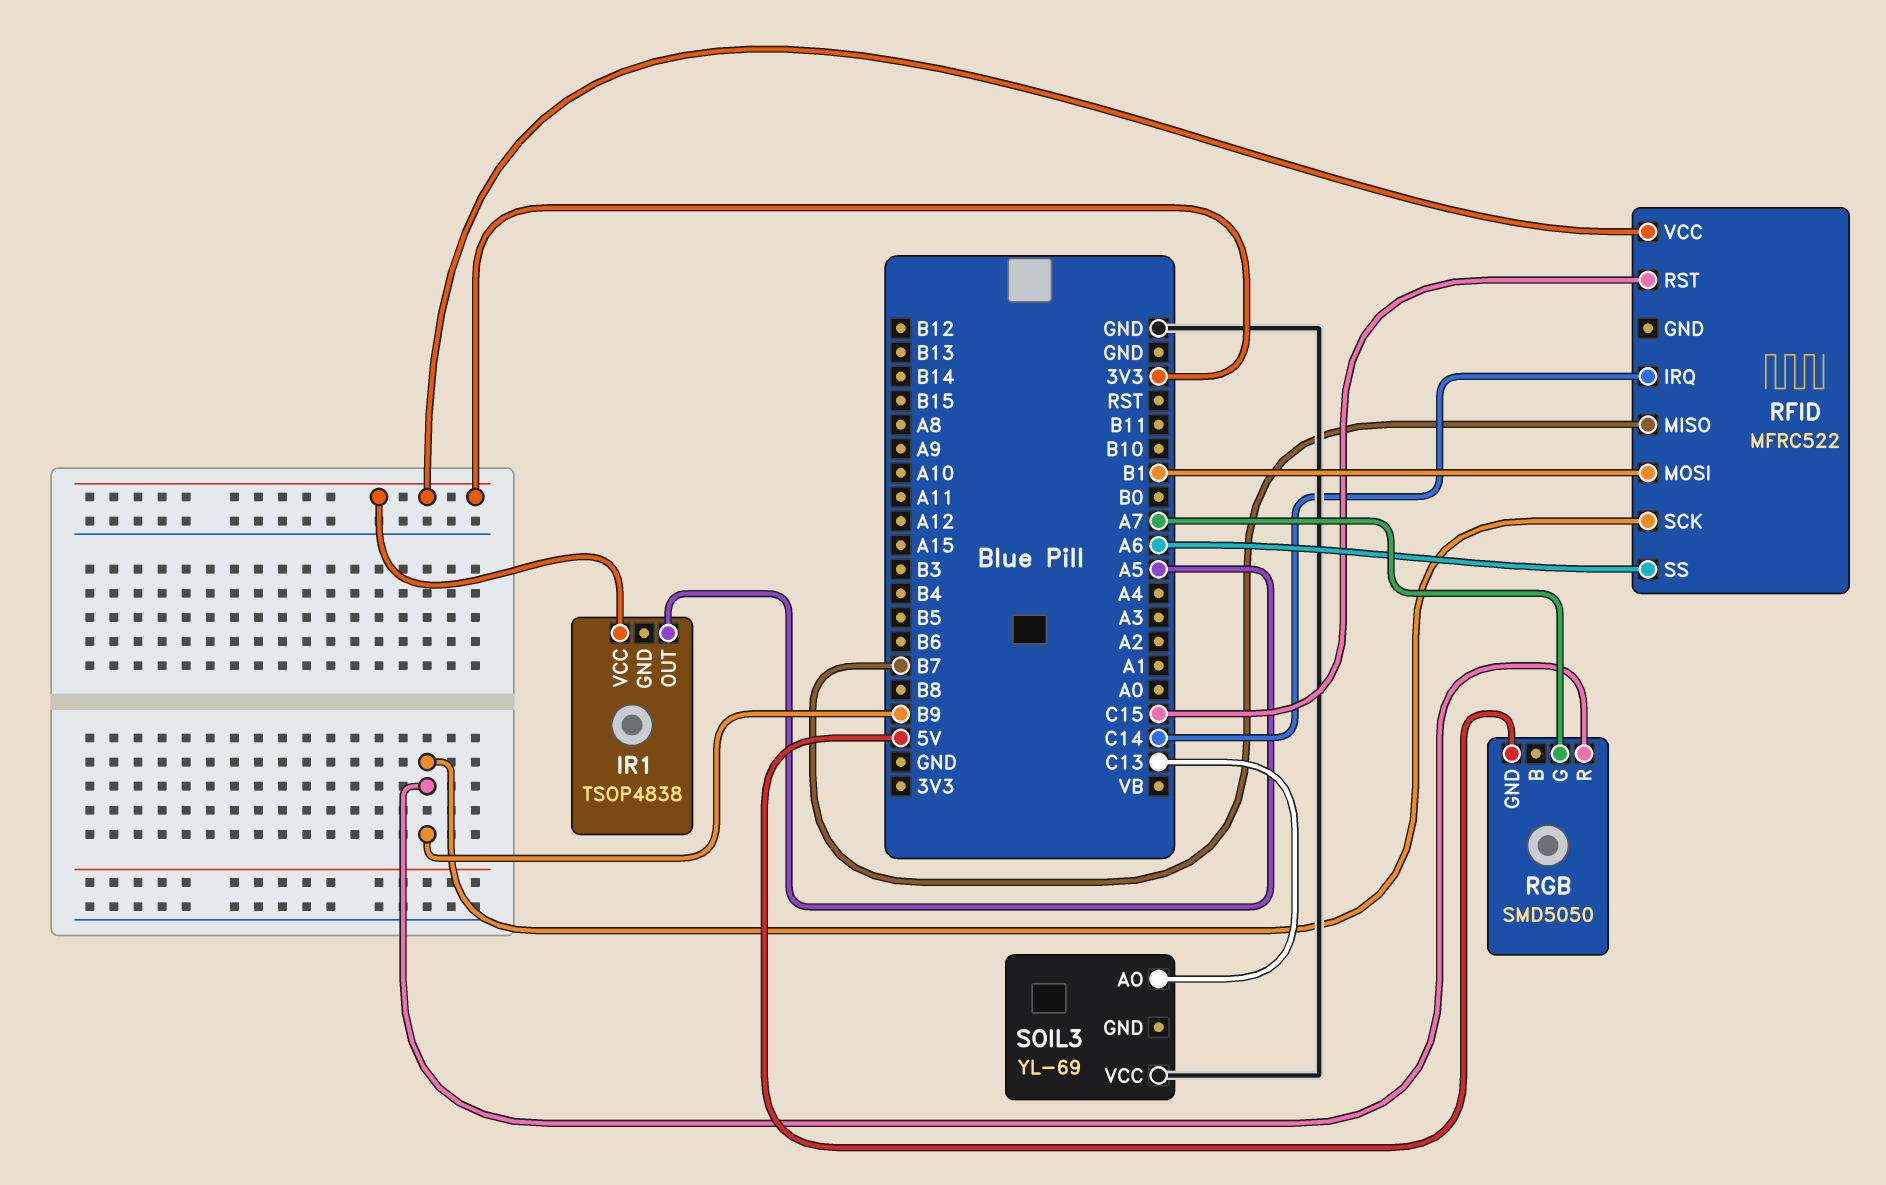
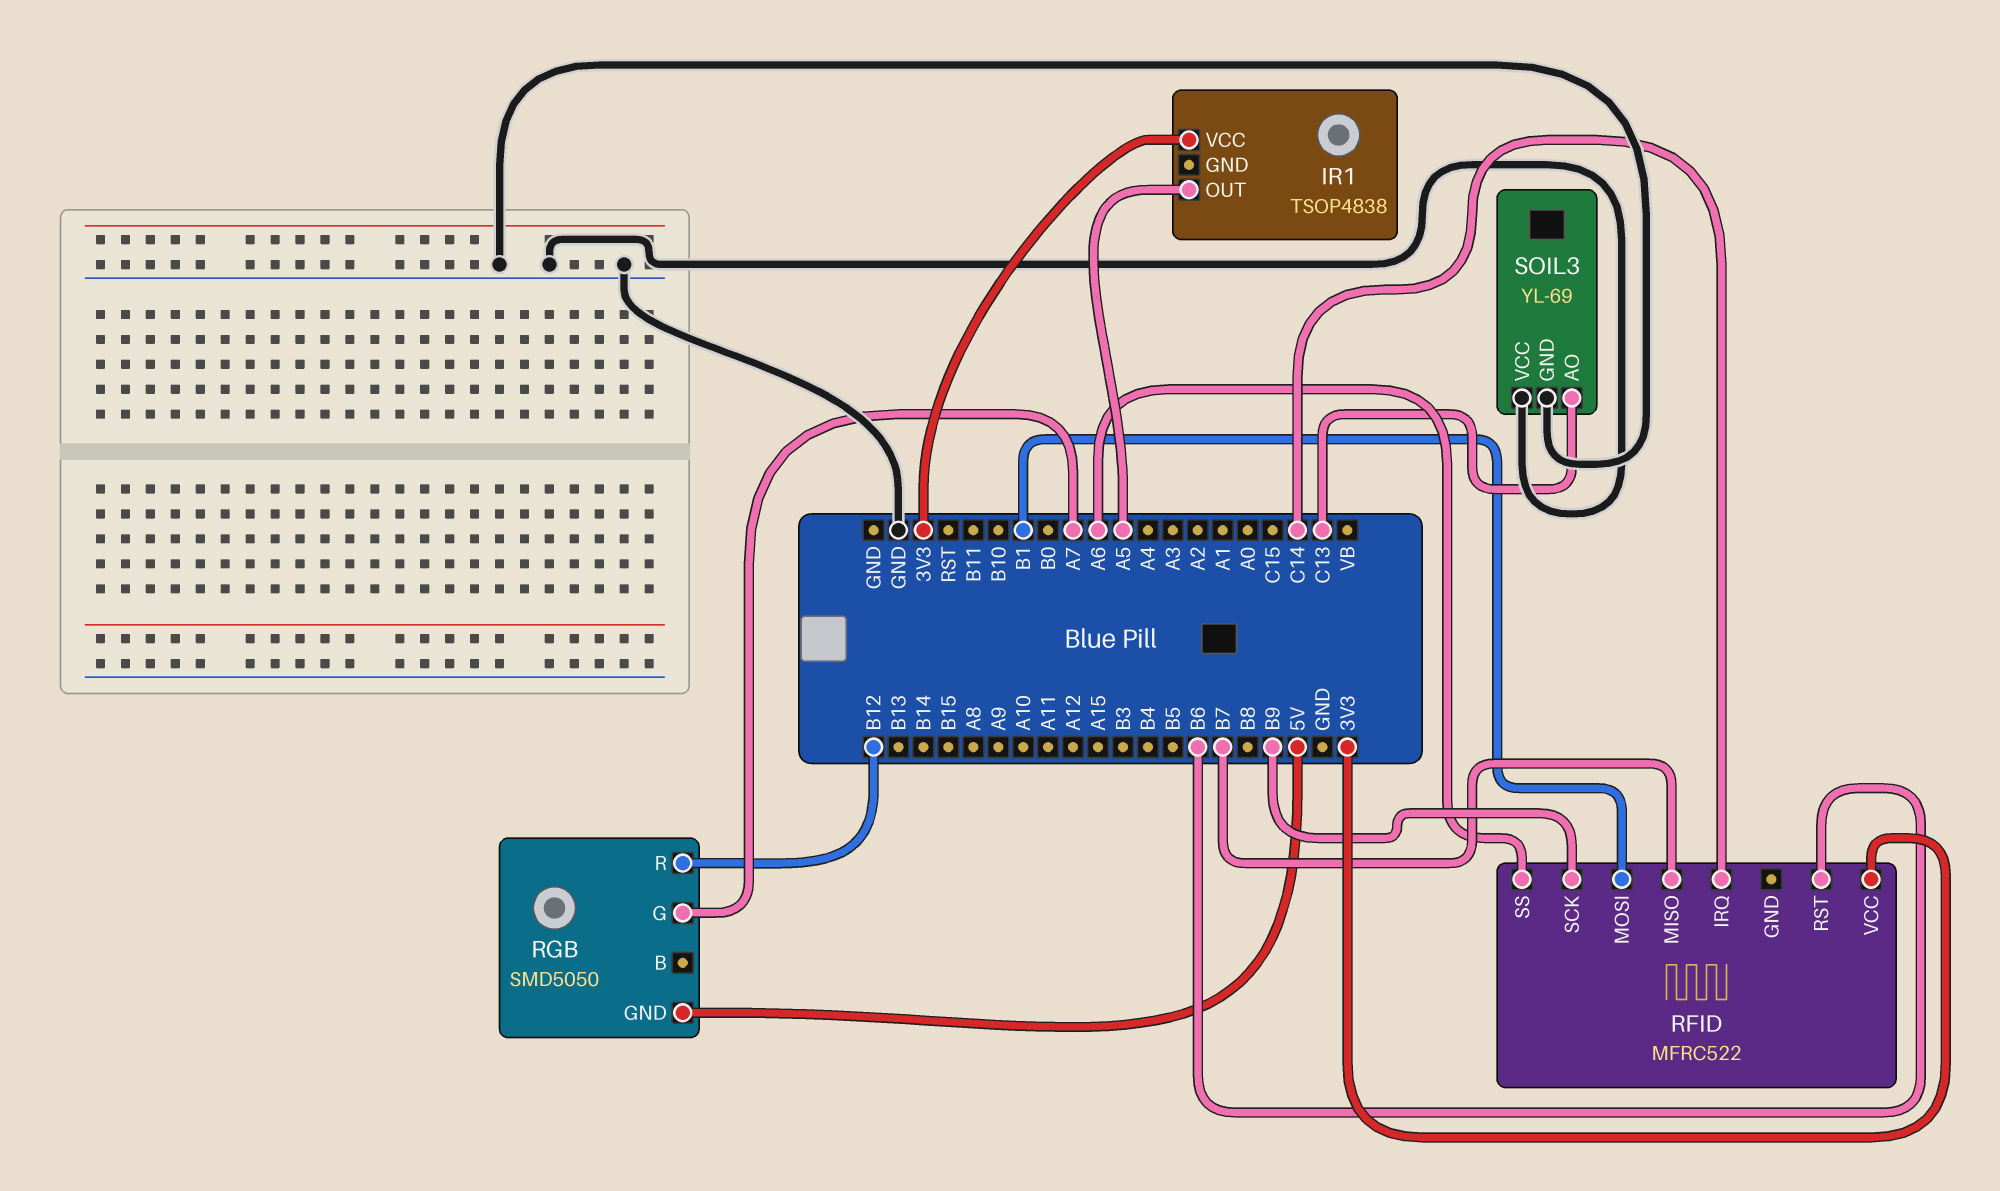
RFID pin RST: C15 -> B6
RGB pin R: B9 -> B12
SOIL3 pin GND: none -> GND

